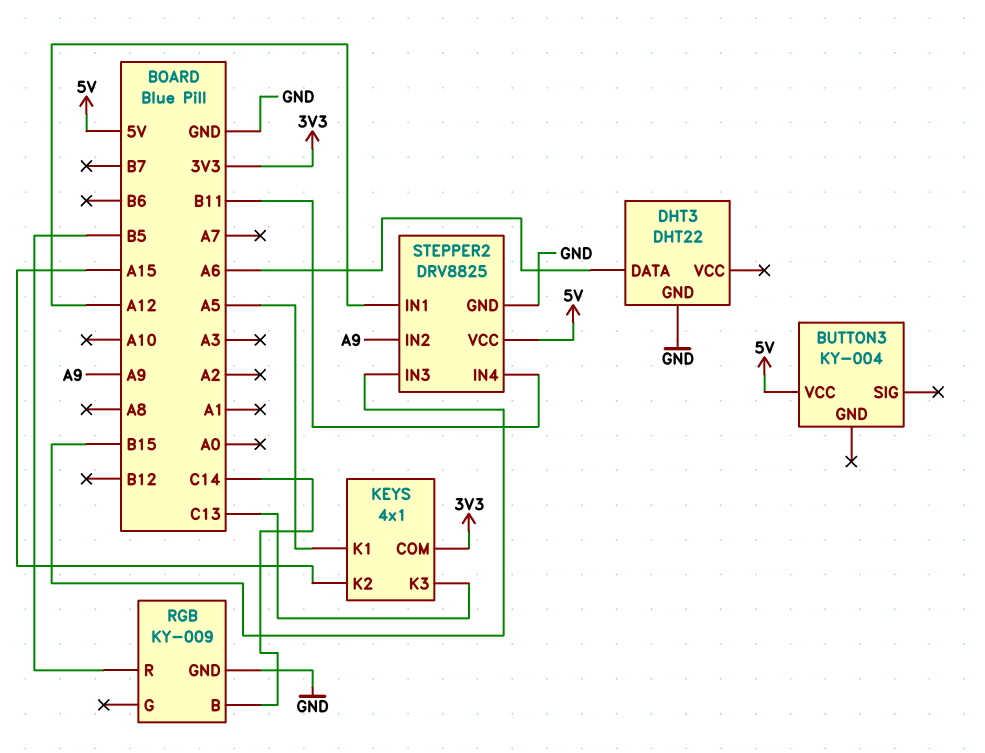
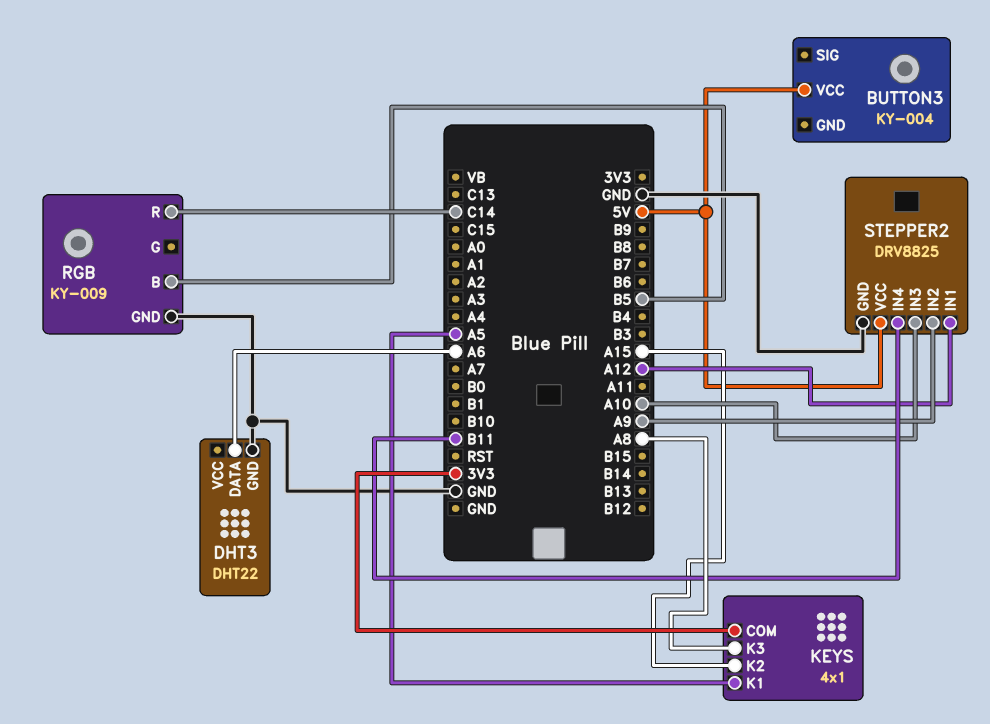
KEYS pin K3: C13 -> A8
RGB pin B: C14 -> B5
RGB pin R: B5 -> C14
STEPPER2 pin IN3: B15 -> A10

